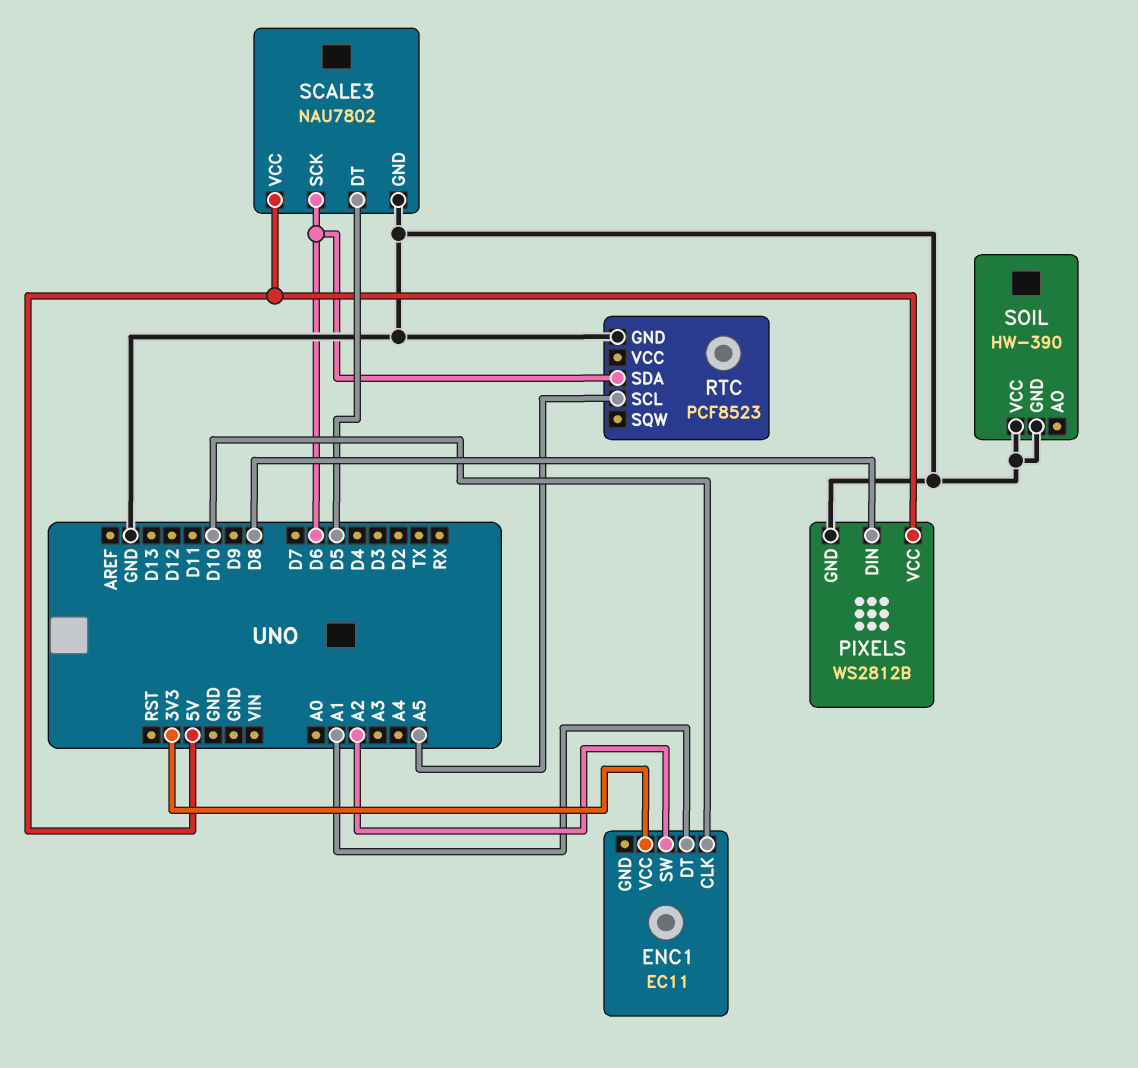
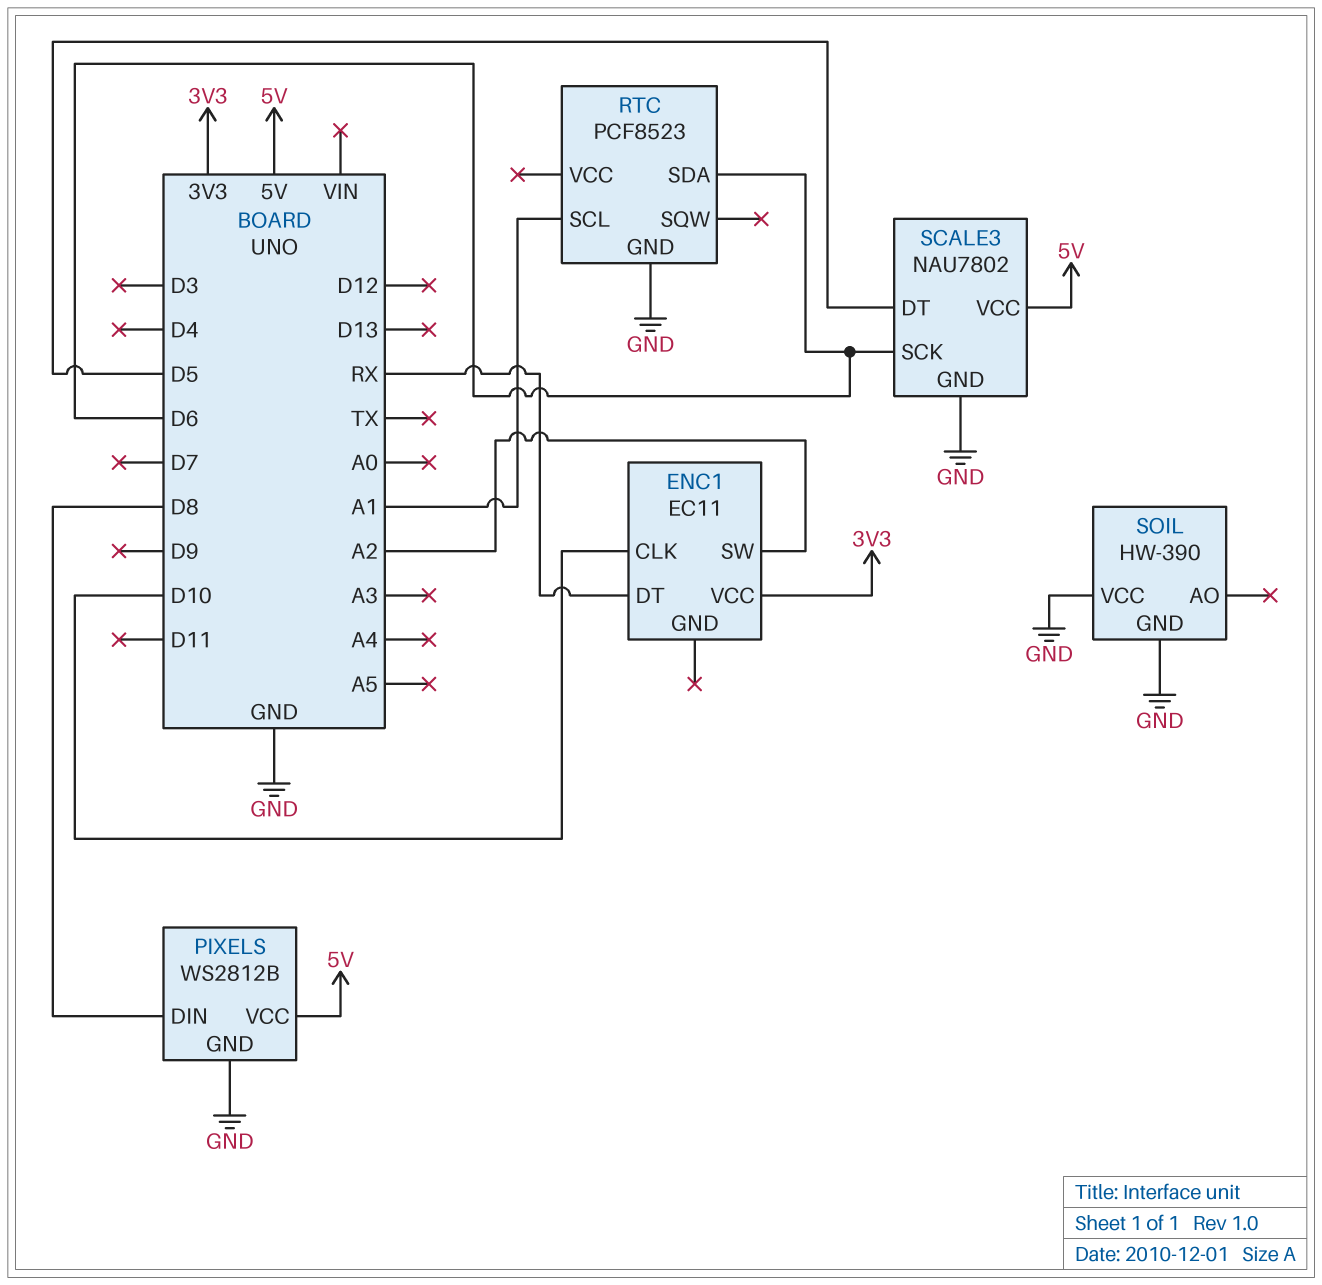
ENC1 pin DT: A1 -> RX
RTC pin SCL: A5 -> A1

